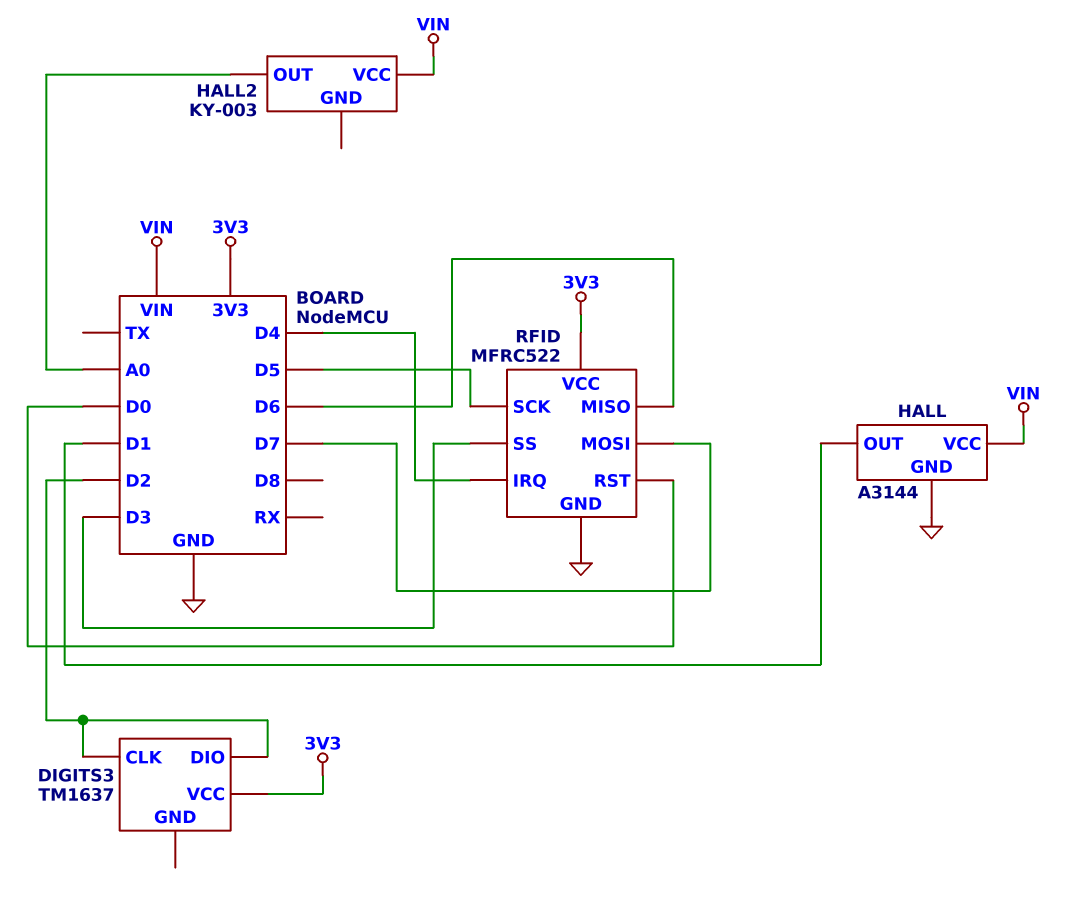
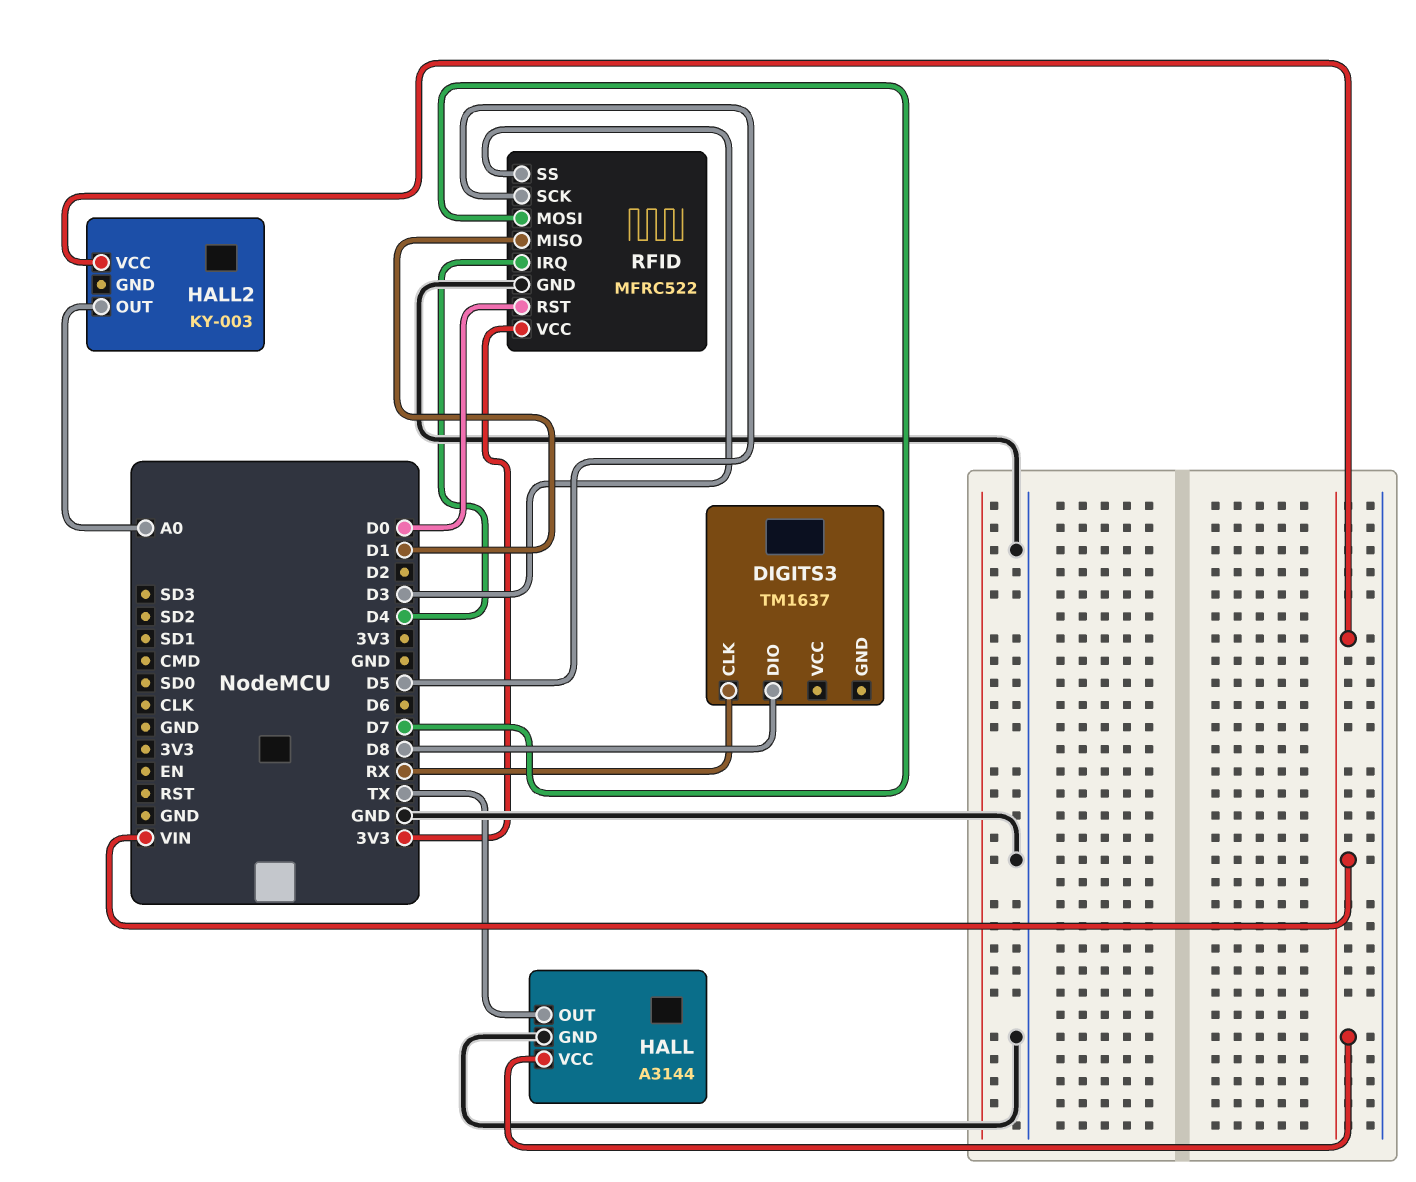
DIGITS3 pin CLK: D2 -> RX
DIGITS3 pin DIO: D2 -> D8
DIGITS3 pin VCC: 3V3 -> none
HALL pin OUT: D1 -> TX
RFID pin MISO: D6 -> D1

